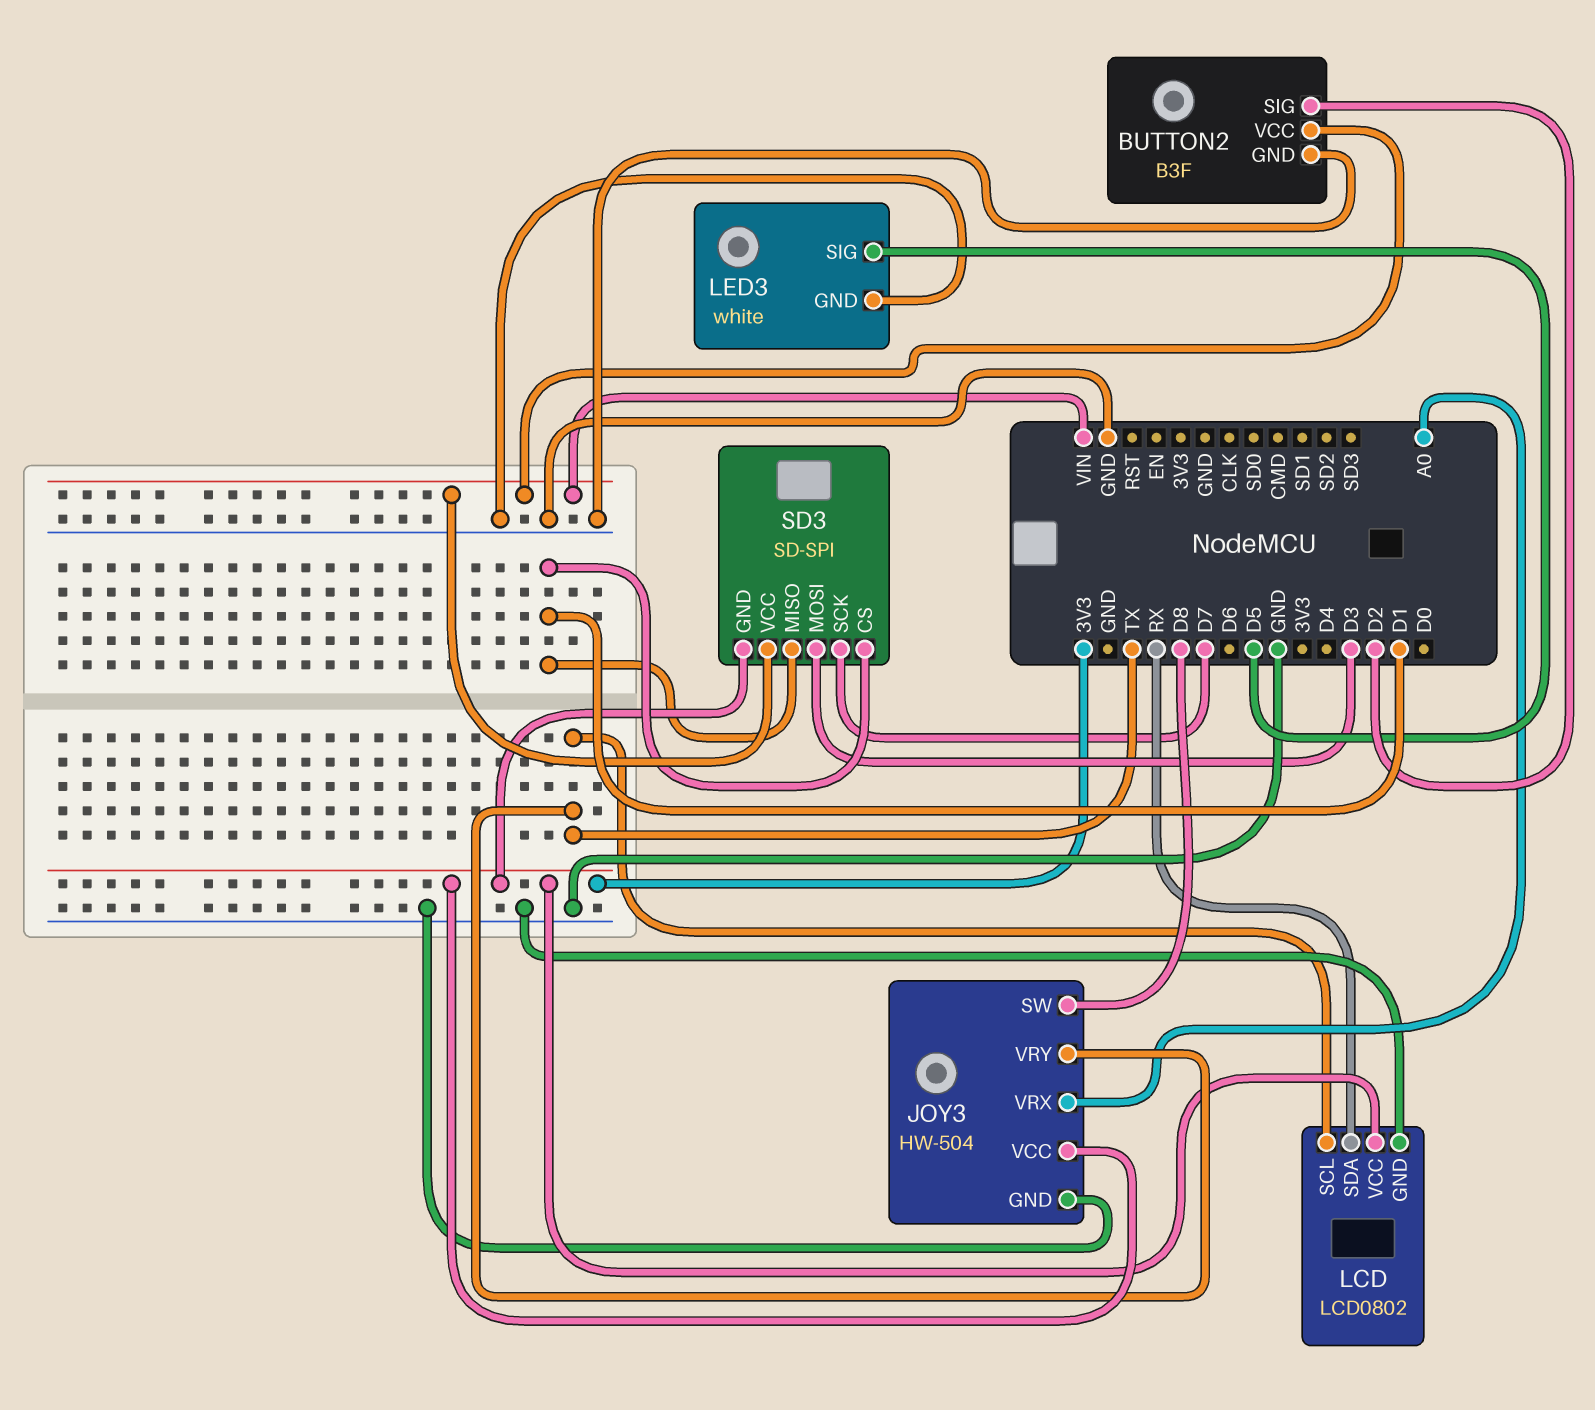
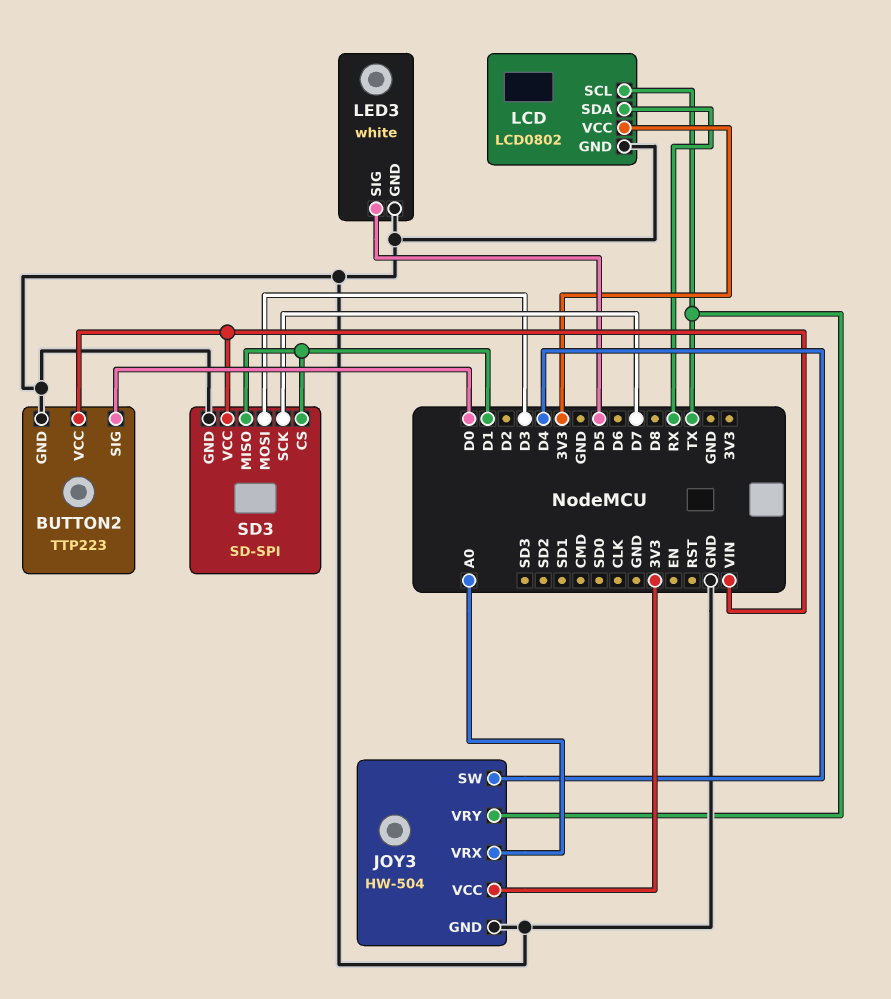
BUTTON2: B3F -> TTP223
BUTTON2 pin SIG: D2 -> D0
JOY3 pin SW: D8 -> D4
SD3 pin GND: 3V3 -> GND

